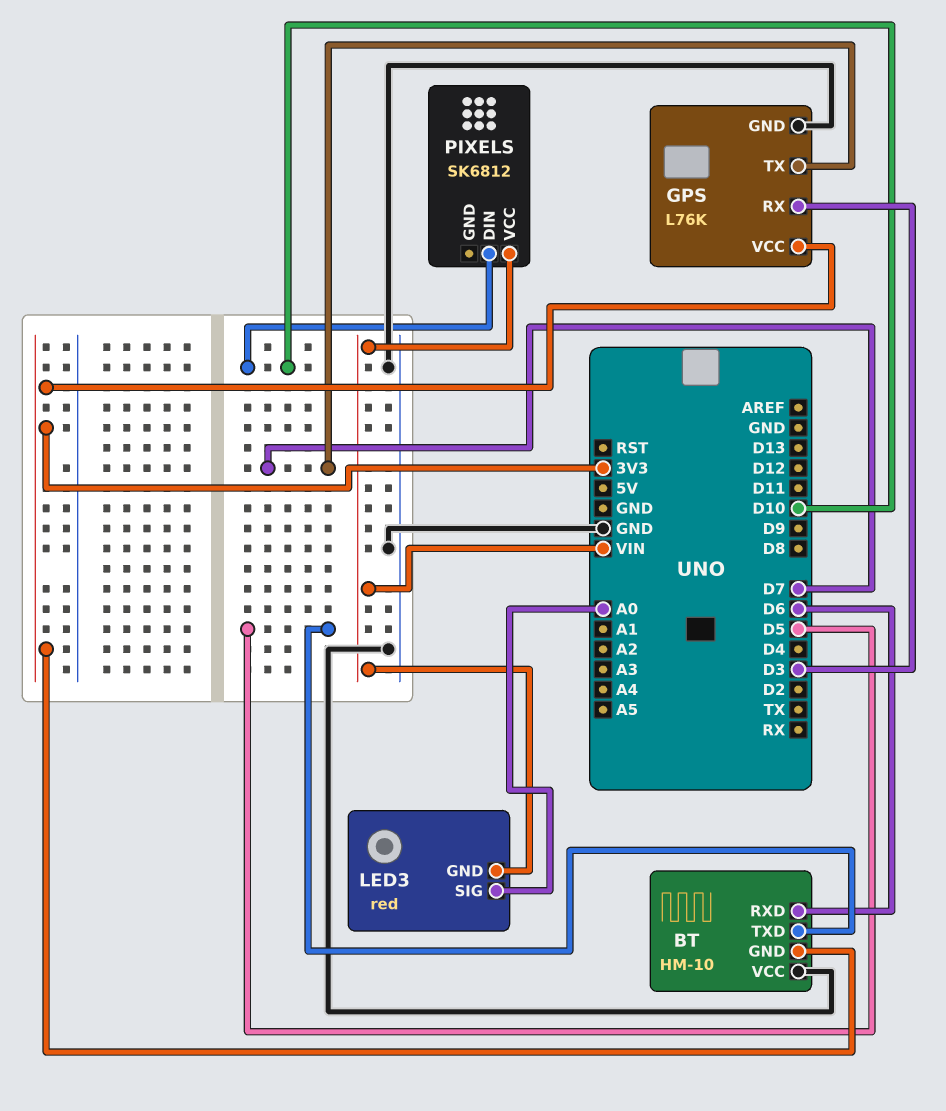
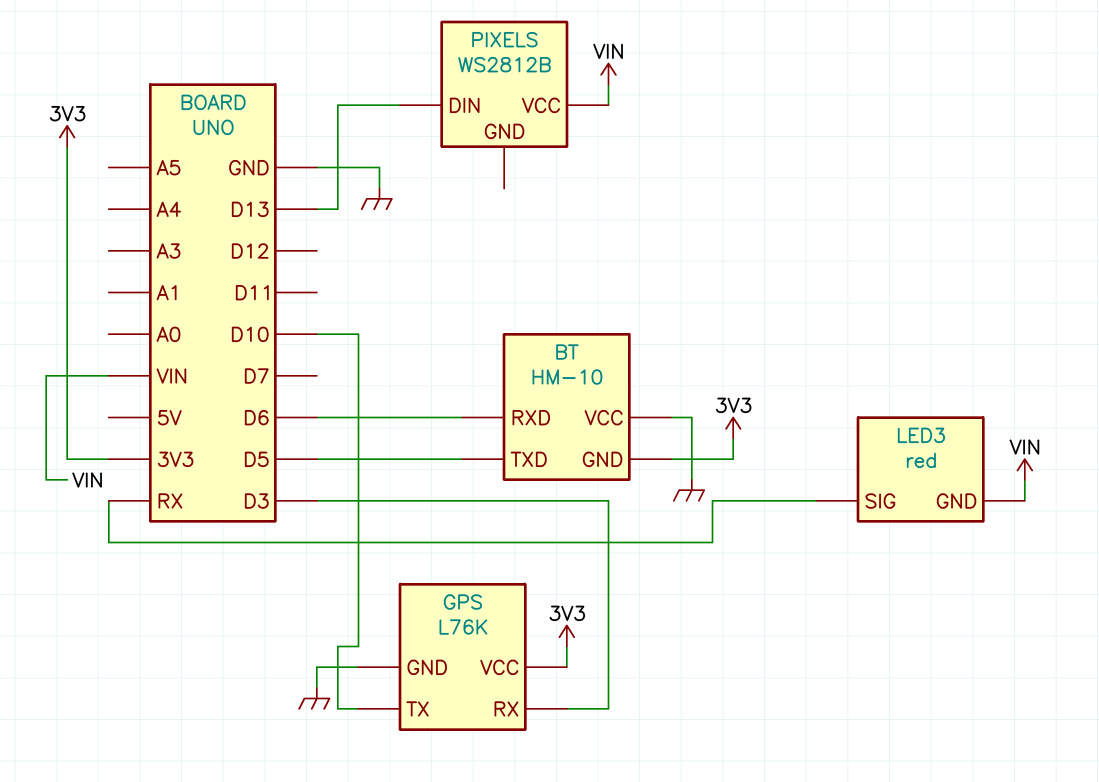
GPS pin TX: D7 -> D10
LED3 pin SIG: A0 -> RX
PIXELS: SK6812 -> WS2812B
PIXELS pin DIN: D10 -> D13

